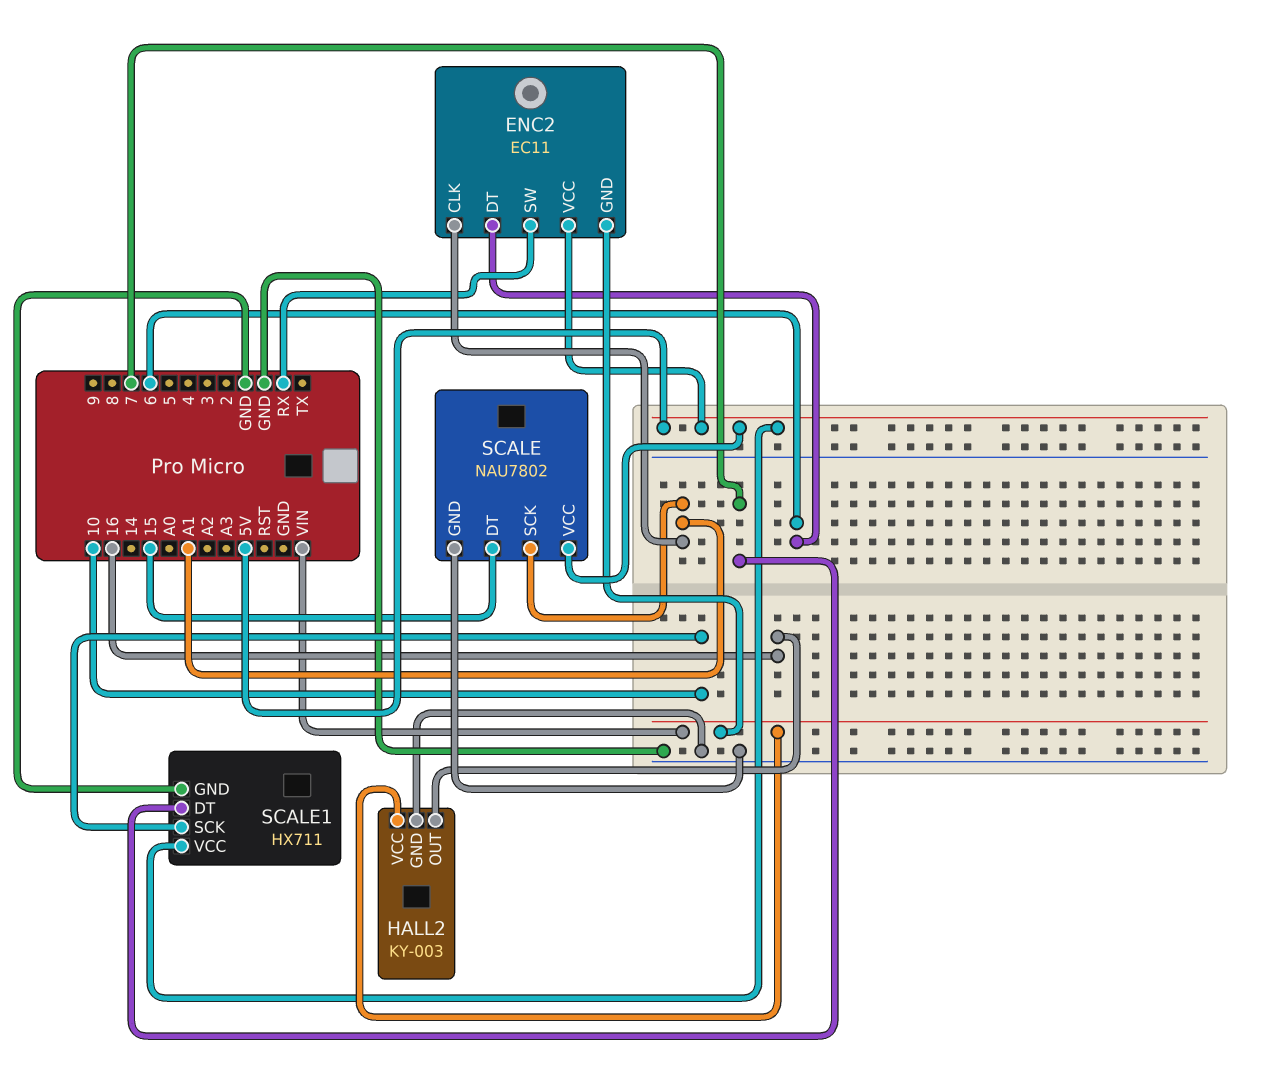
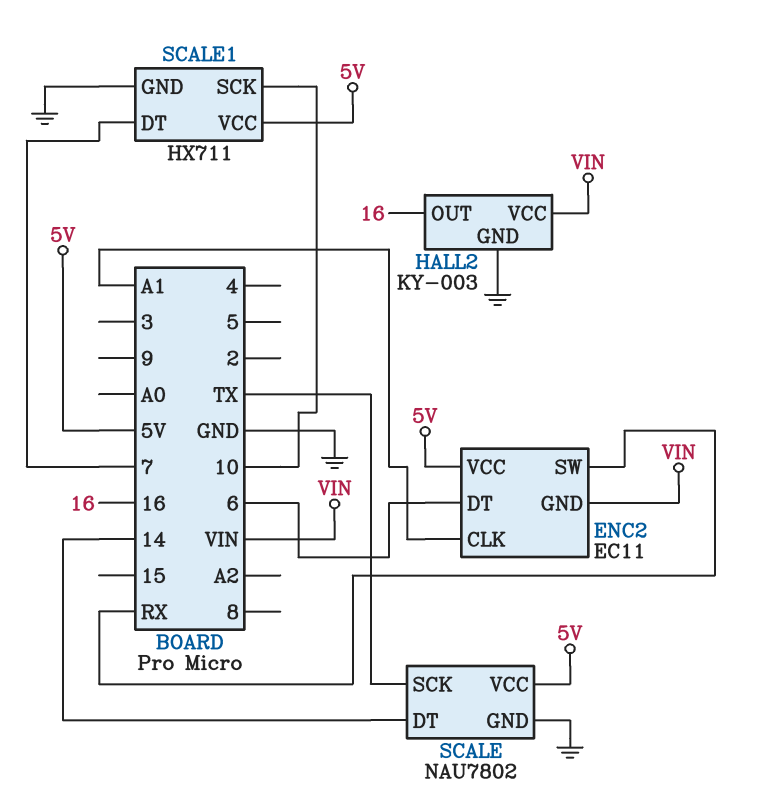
SCALE pin DT: 15 -> 14
SCALE pin SCK: A1 -> TX

